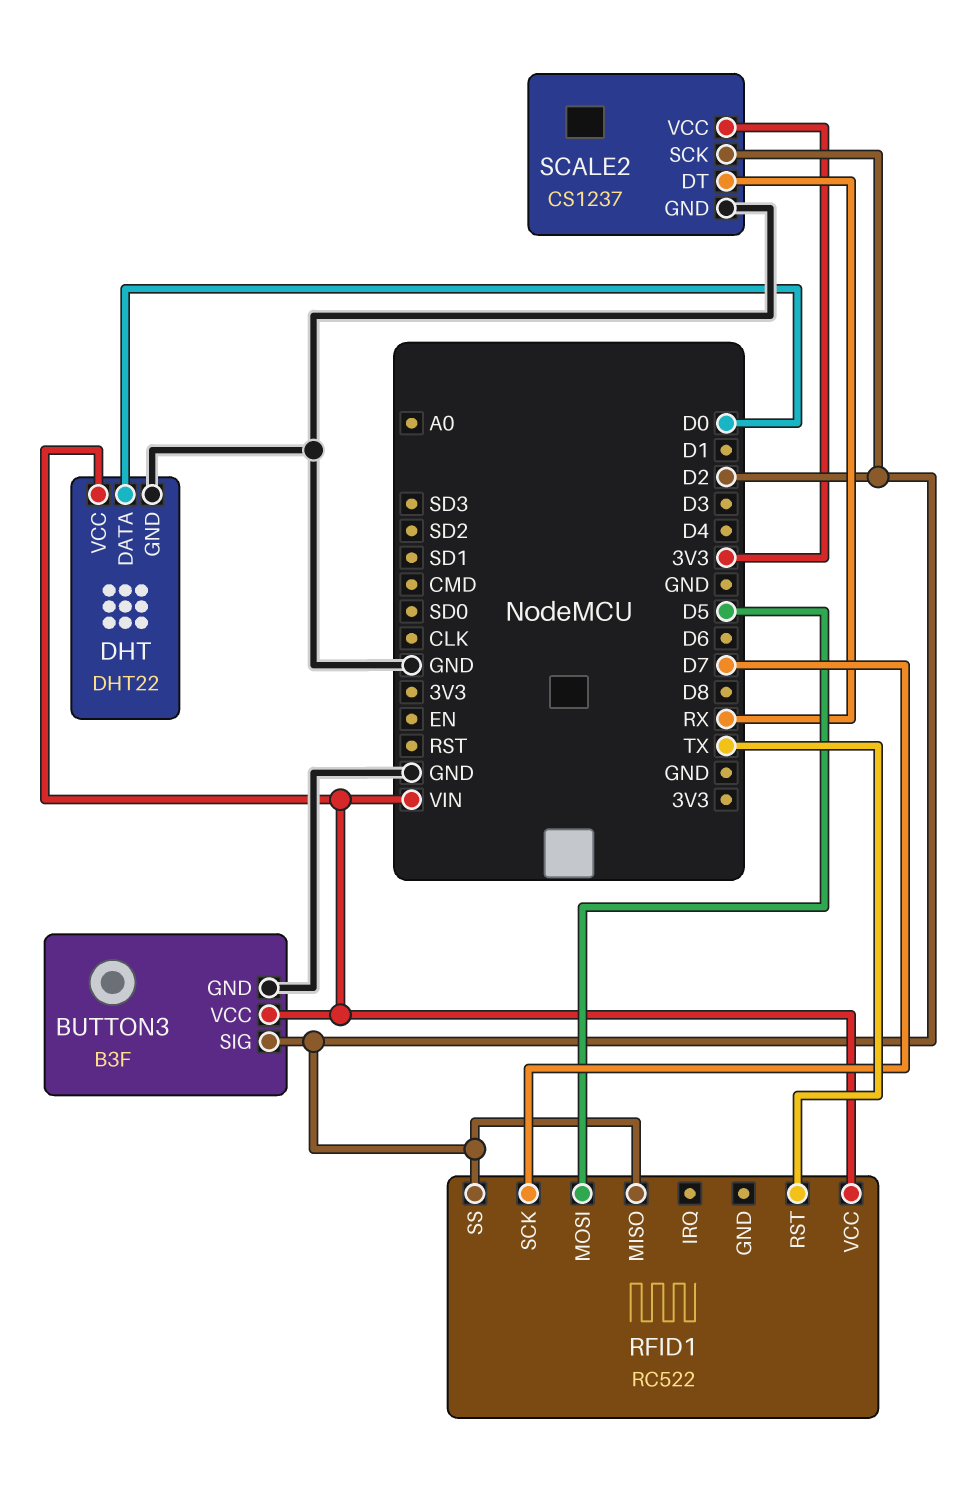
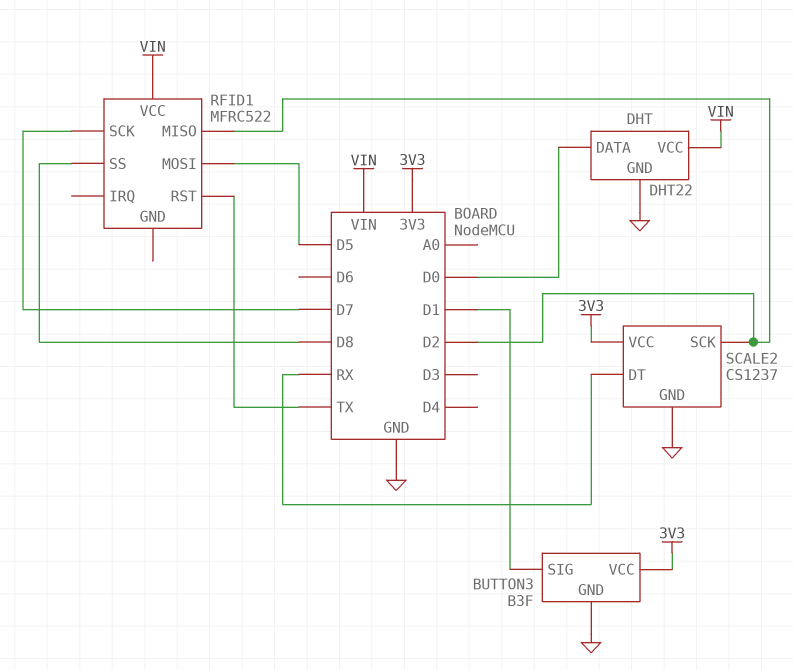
BUTTON3 pin SIG: D2 -> D1
BUTTON3 pin VCC: VIN -> 3V3
RFID1: RC522 -> MFRC522
RFID1 pin SS: D2 -> D8

